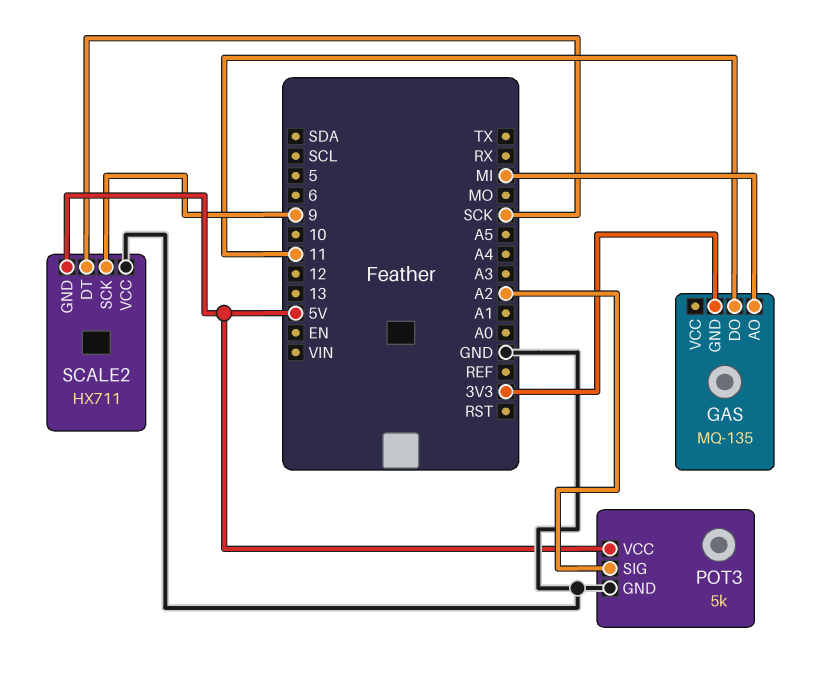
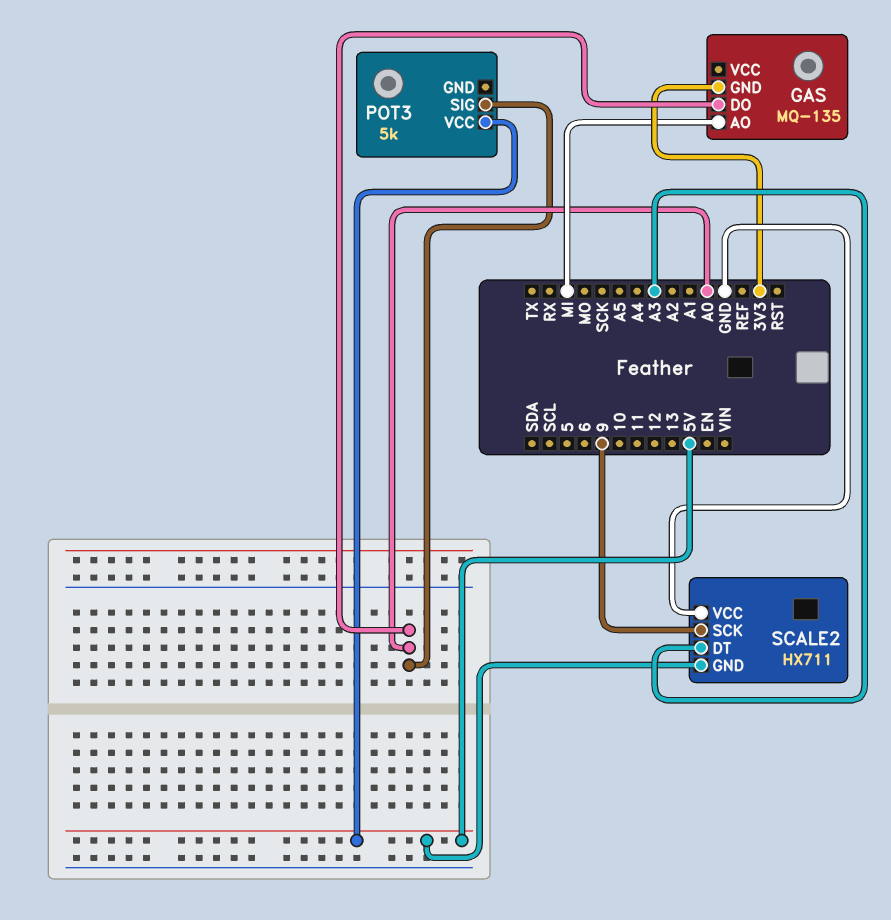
GAS pin DO: 11 -> A0
POT3 pin GND: GND -> none
POT3 pin SIG: A2 -> A0
SCALE2 pin DT: SCK -> A3

